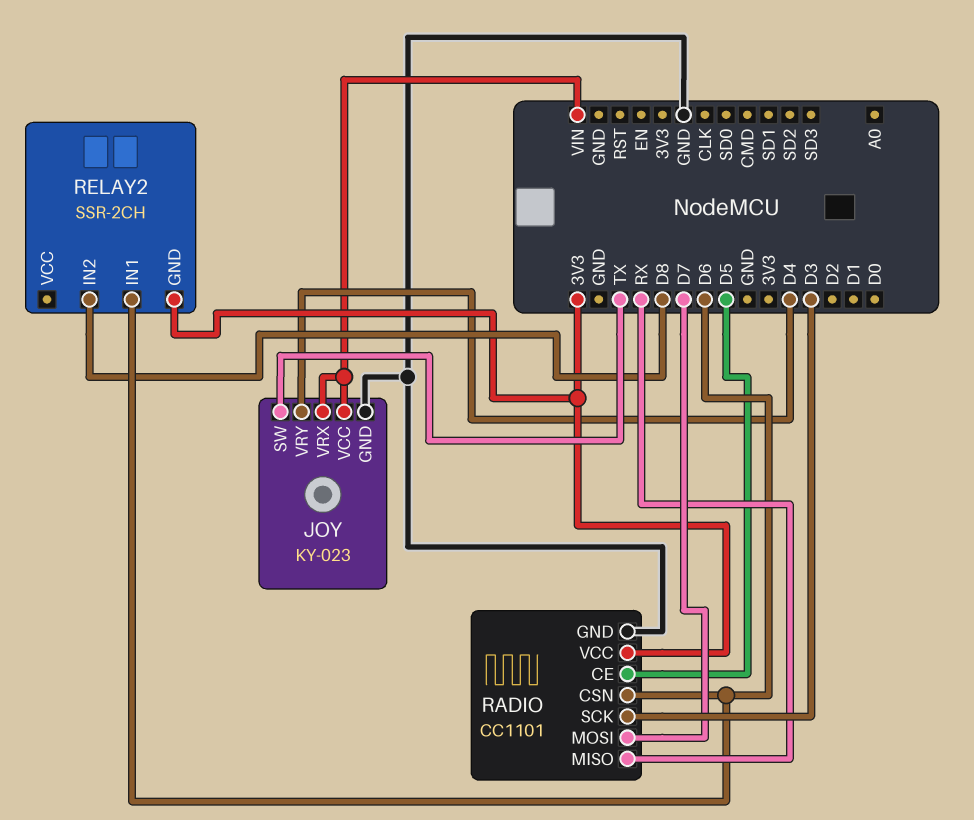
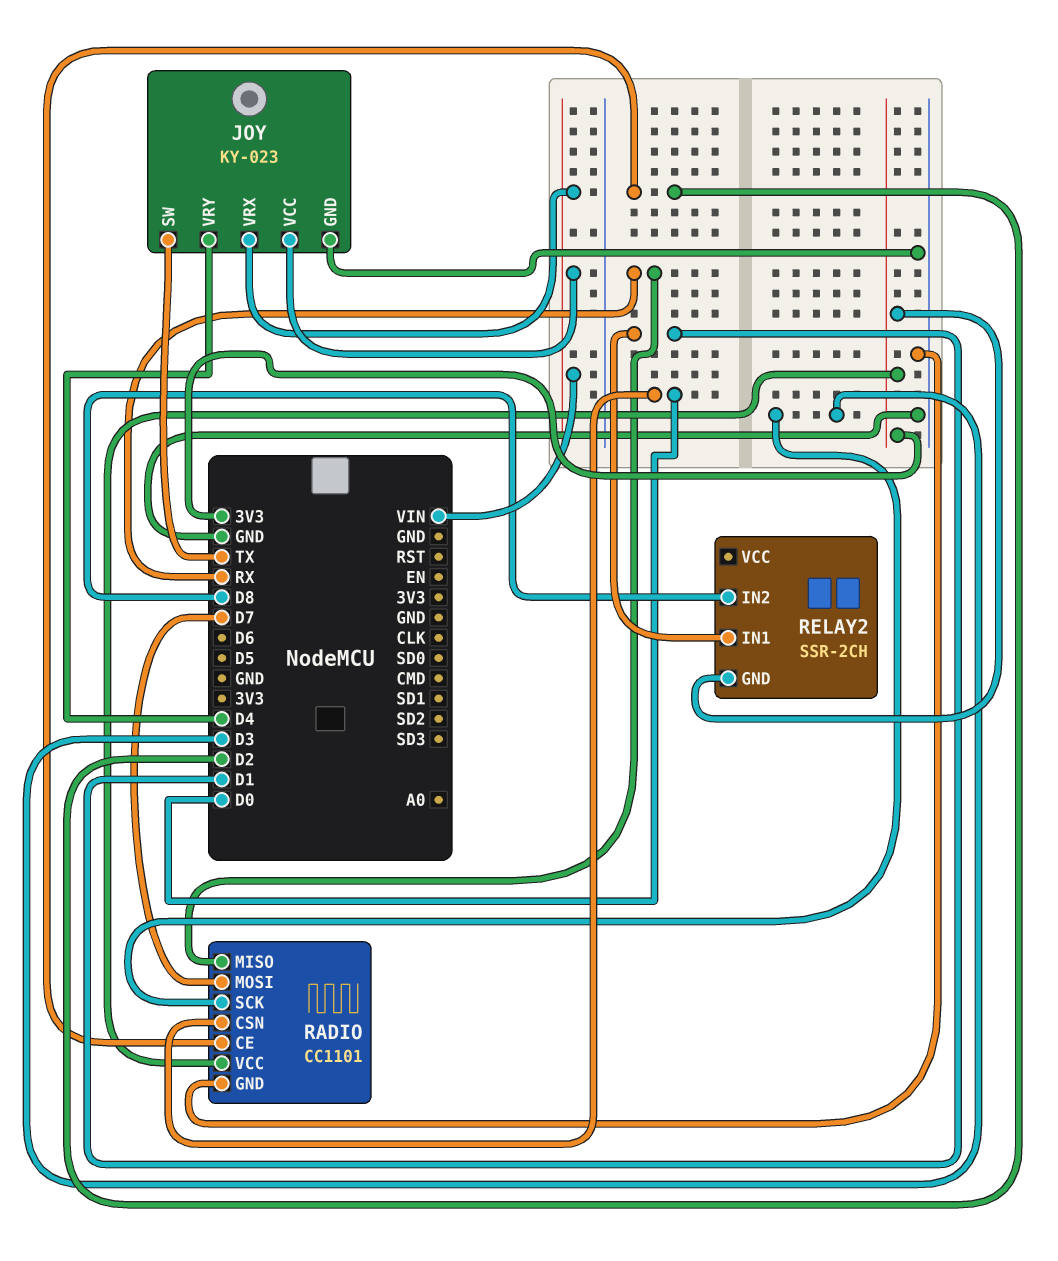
RADIO pin CE: D5 -> D2
RADIO pin CSN: D6 -> D0
RELAY2 pin IN1: D6 -> D1

